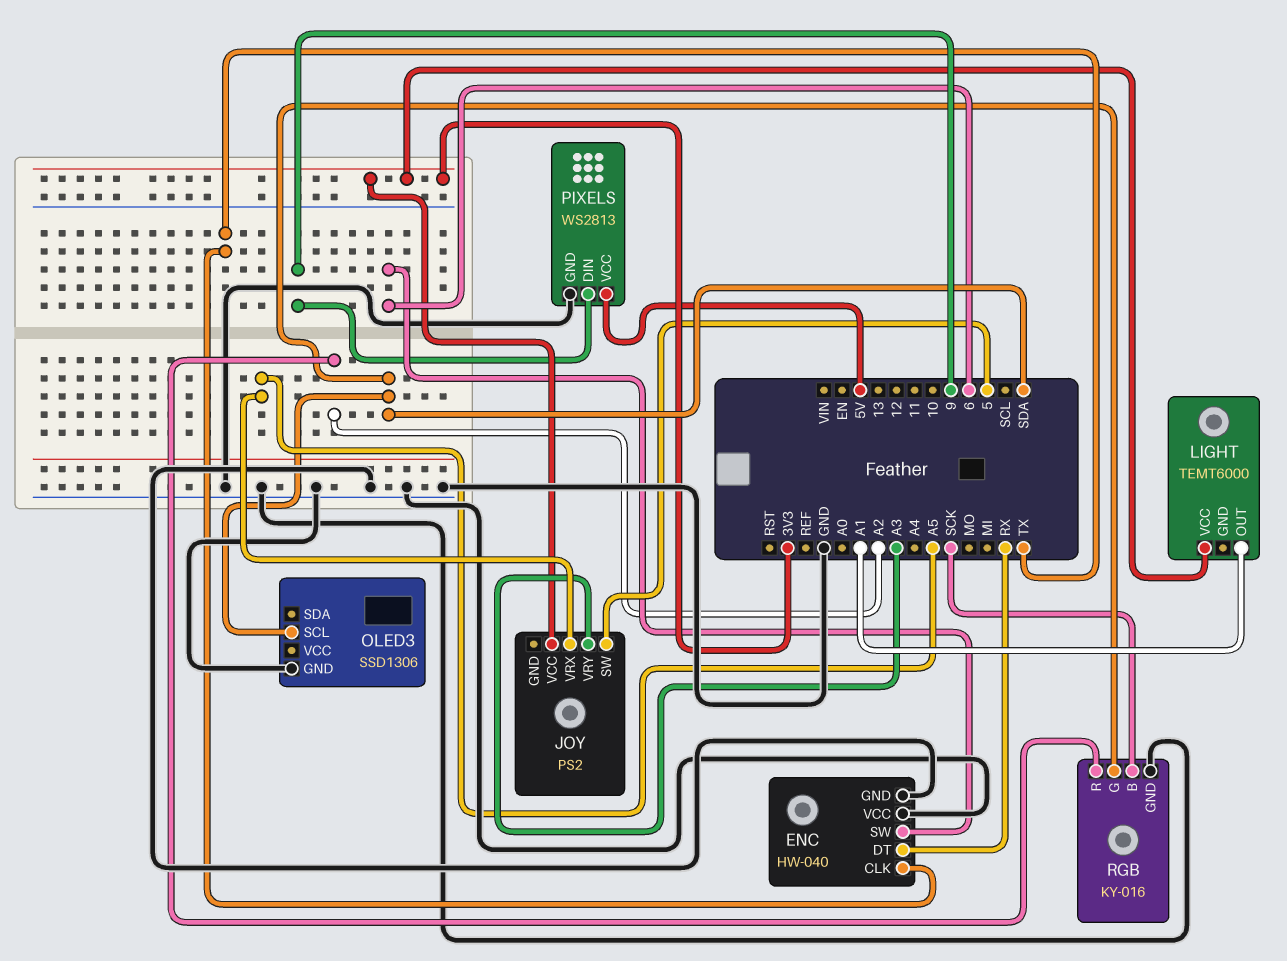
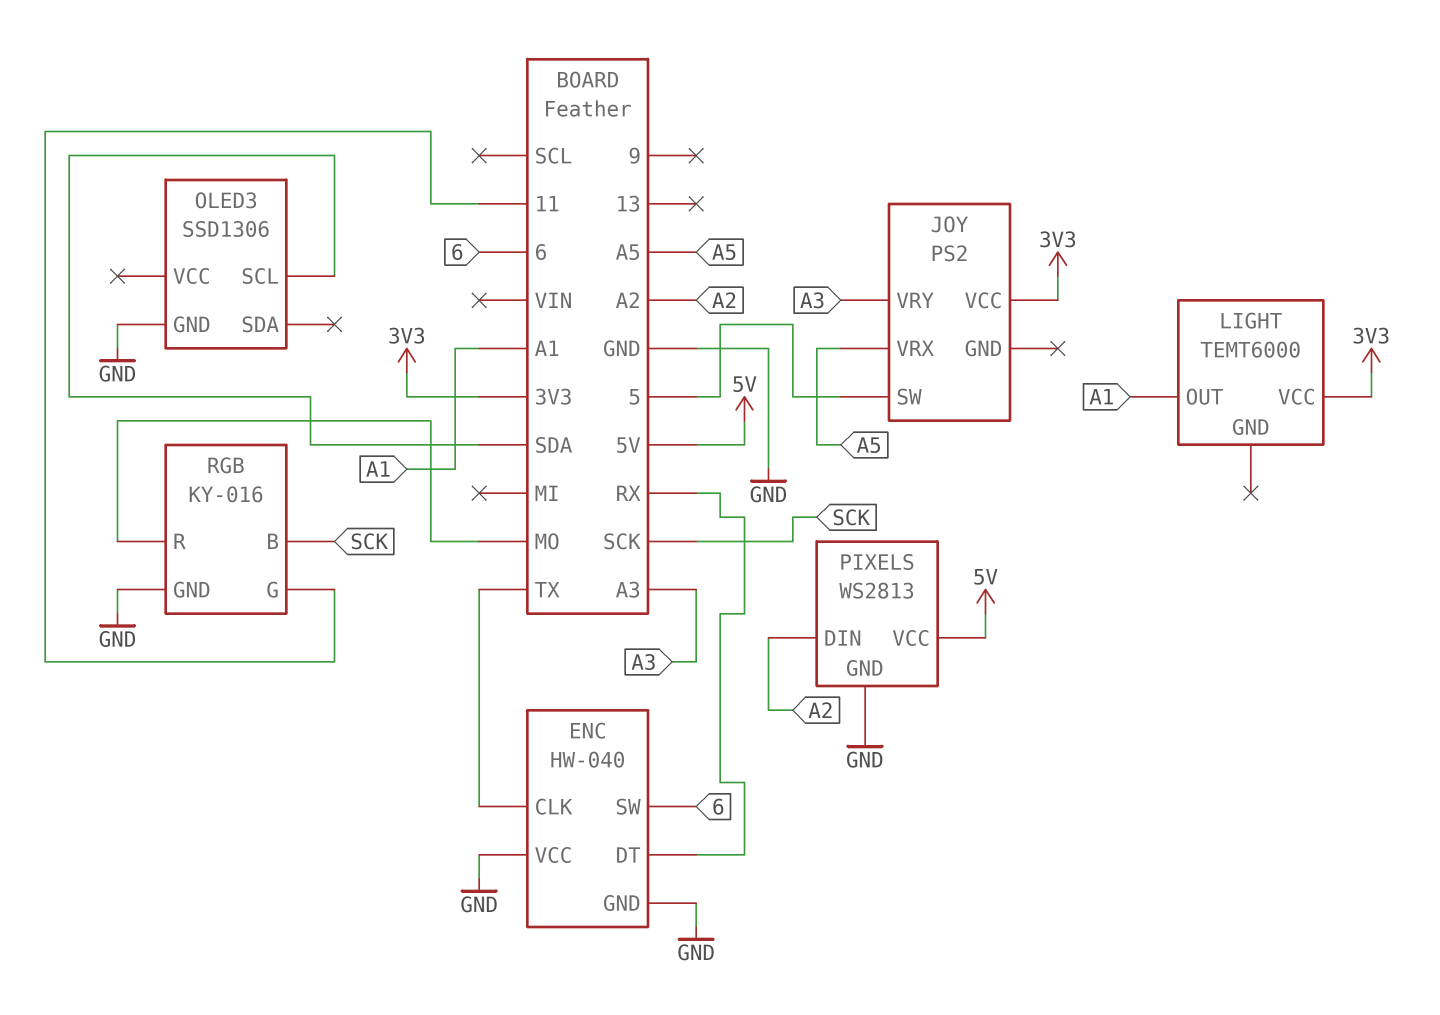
PIXELS pin DIN: 9 -> A2
RGB pin G: SDA -> 11
RGB pin R: A2 -> MO

